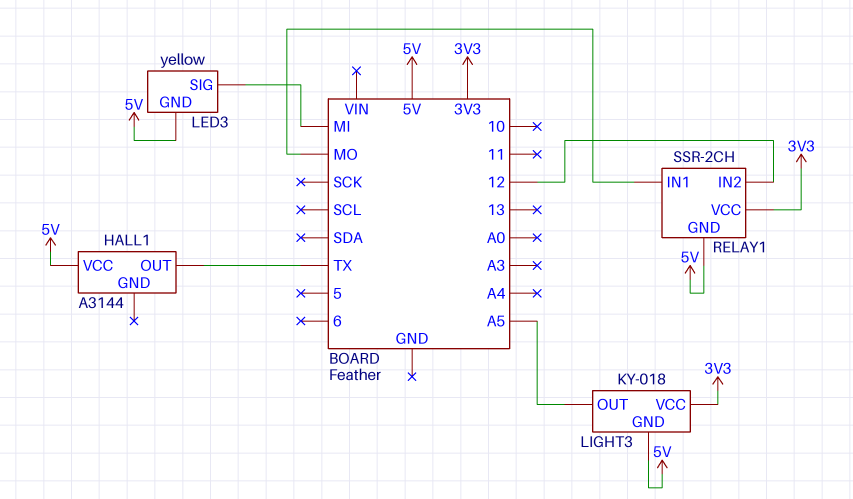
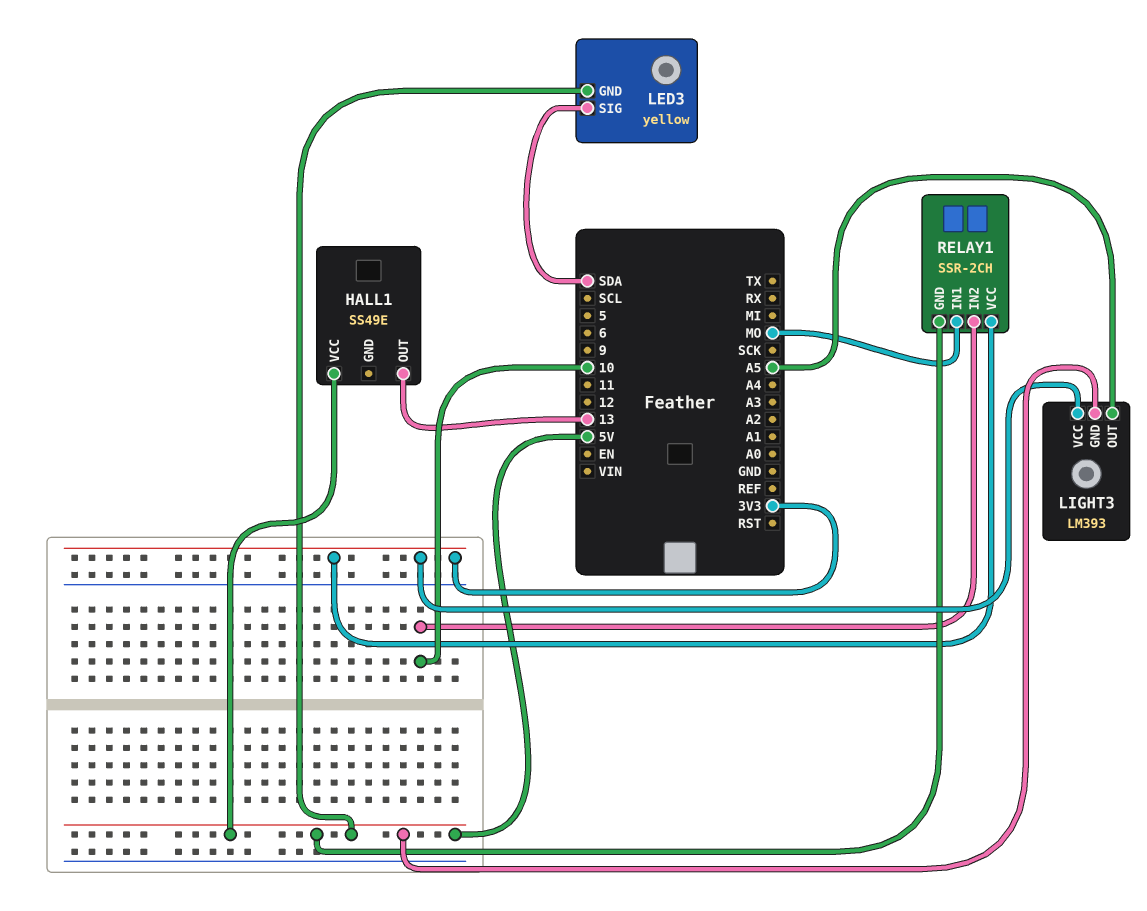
HALL1: A3144 -> SS49E
HALL1 pin OUT: TX -> 13
LED3 pin SIG: MI -> SDA
LIGHT3: KY-018 -> LM393
RELAY1 pin IN2: 12 -> 10

